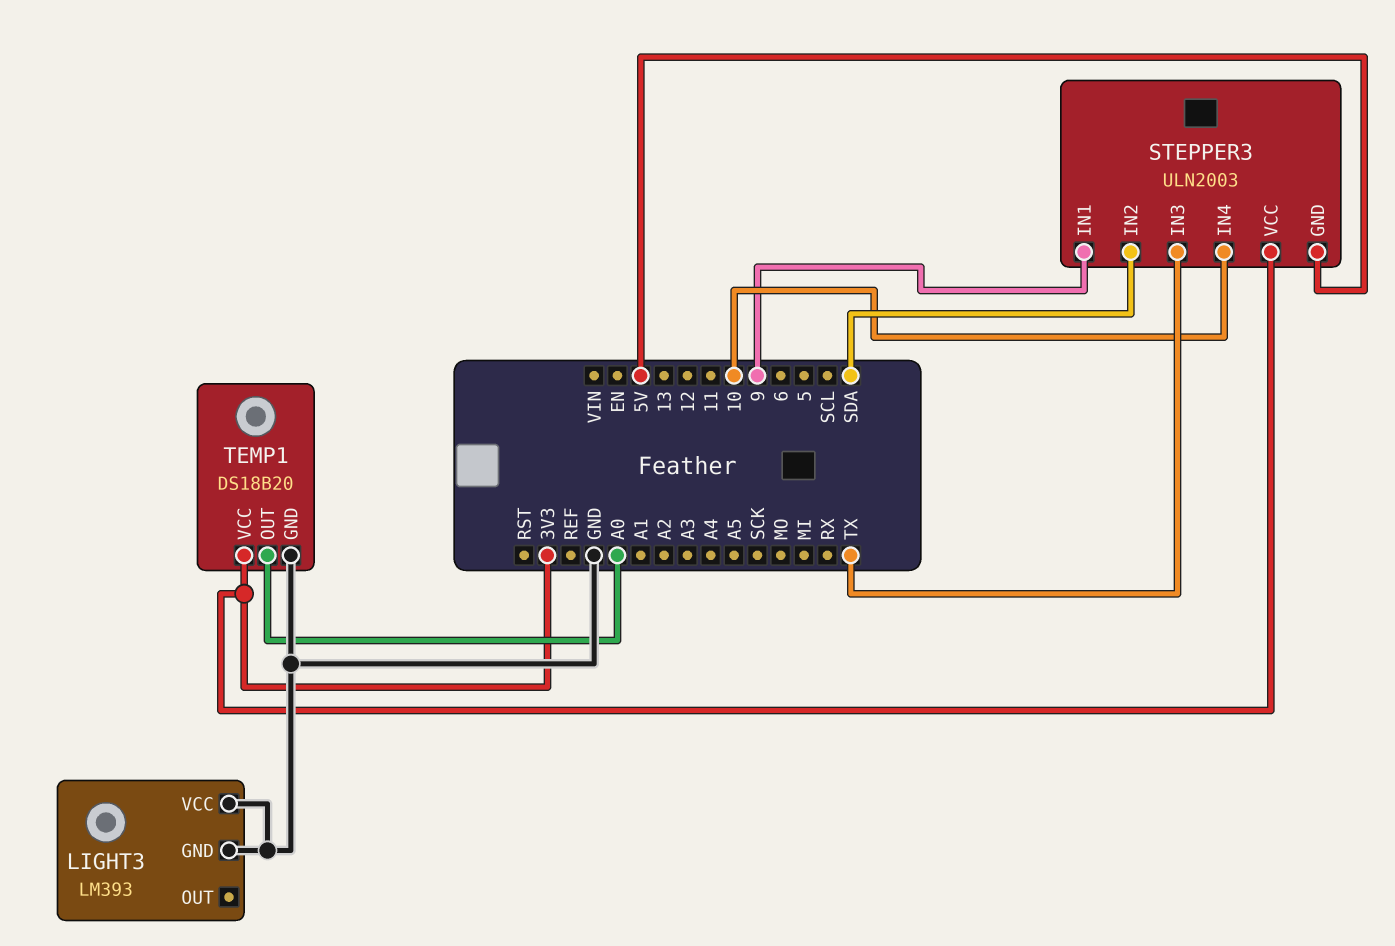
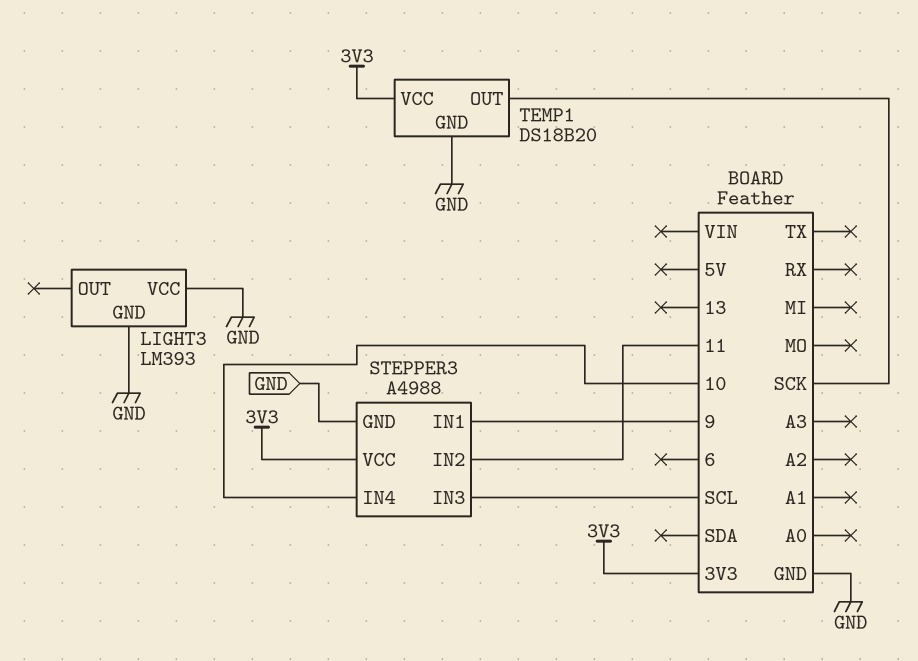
STEPPER3: ULN2003 -> A4988
STEPPER3 pin GND: 5V -> GND
STEPPER3 pin IN2: SDA -> 11
STEPPER3 pin IN3: TX -> SCL
TEMP1 pin OUT: A0 -> SCK

